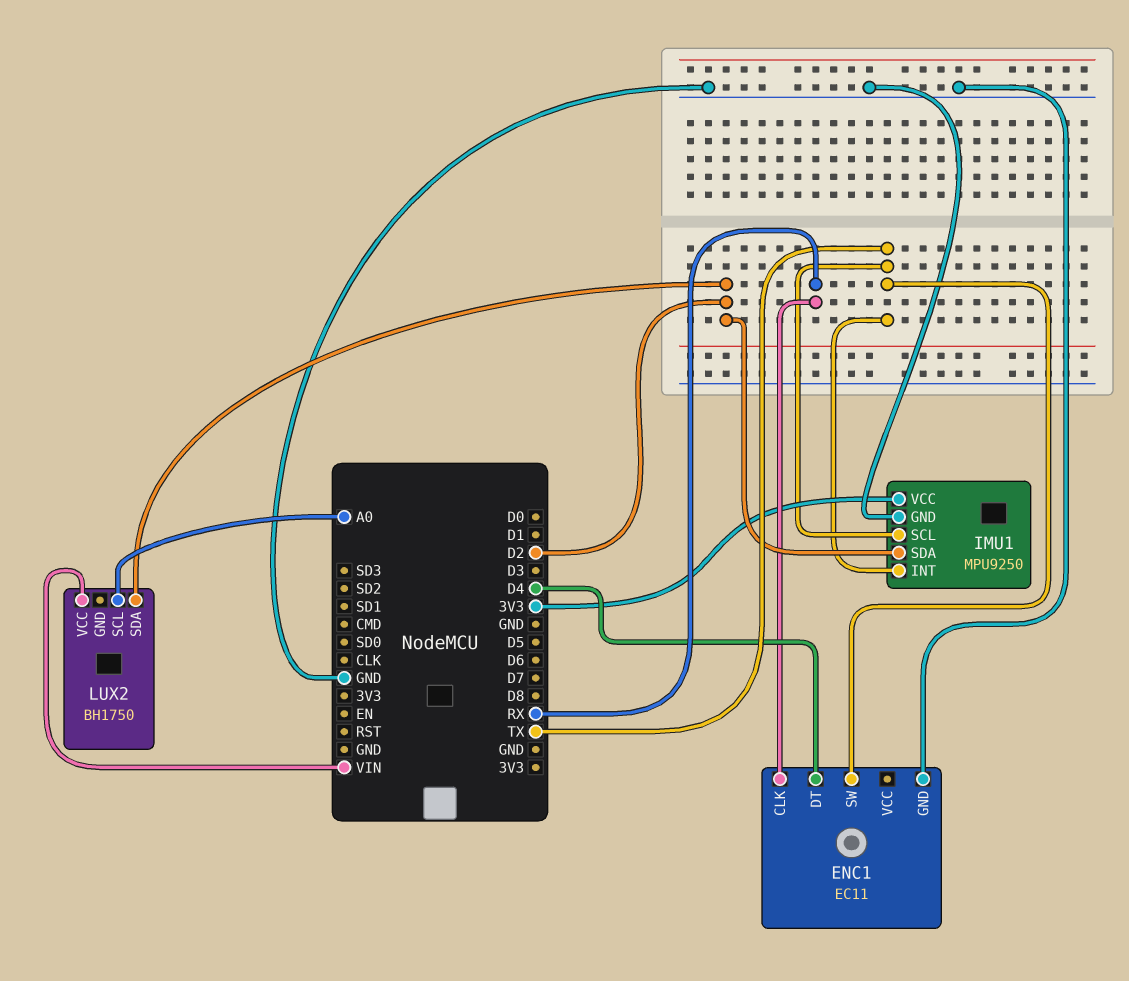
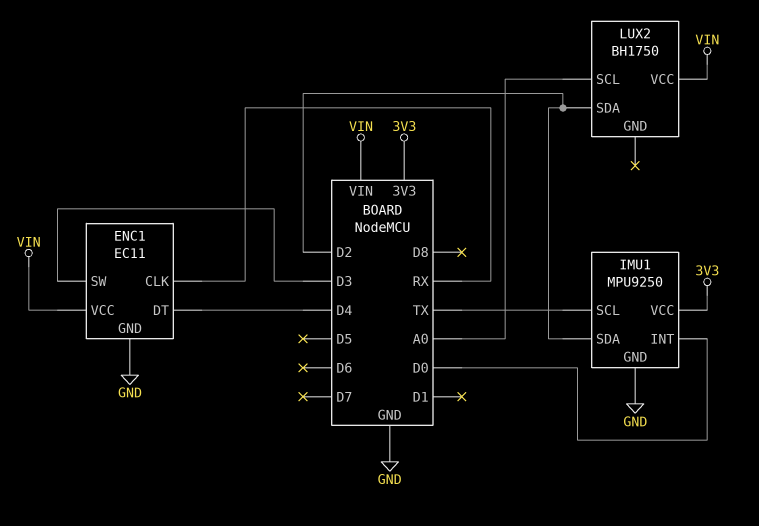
ENC1 pin SW: TX -> D3
ENC1 pin VCC: none -> VIN
IMU1 pin INT: TX -> D0

